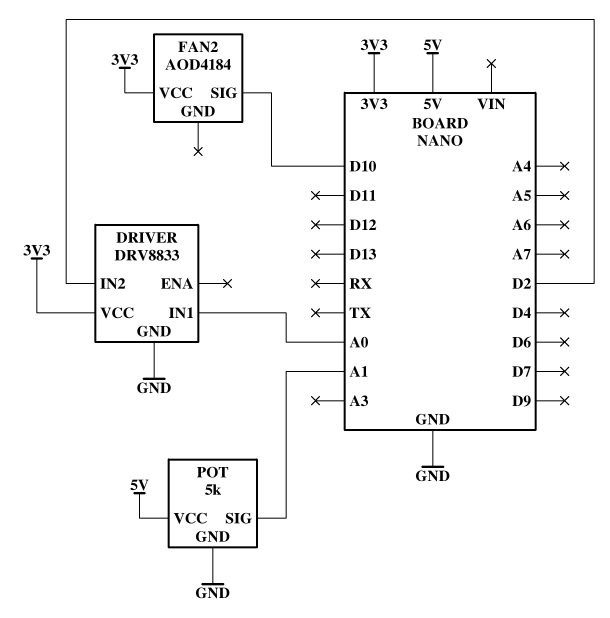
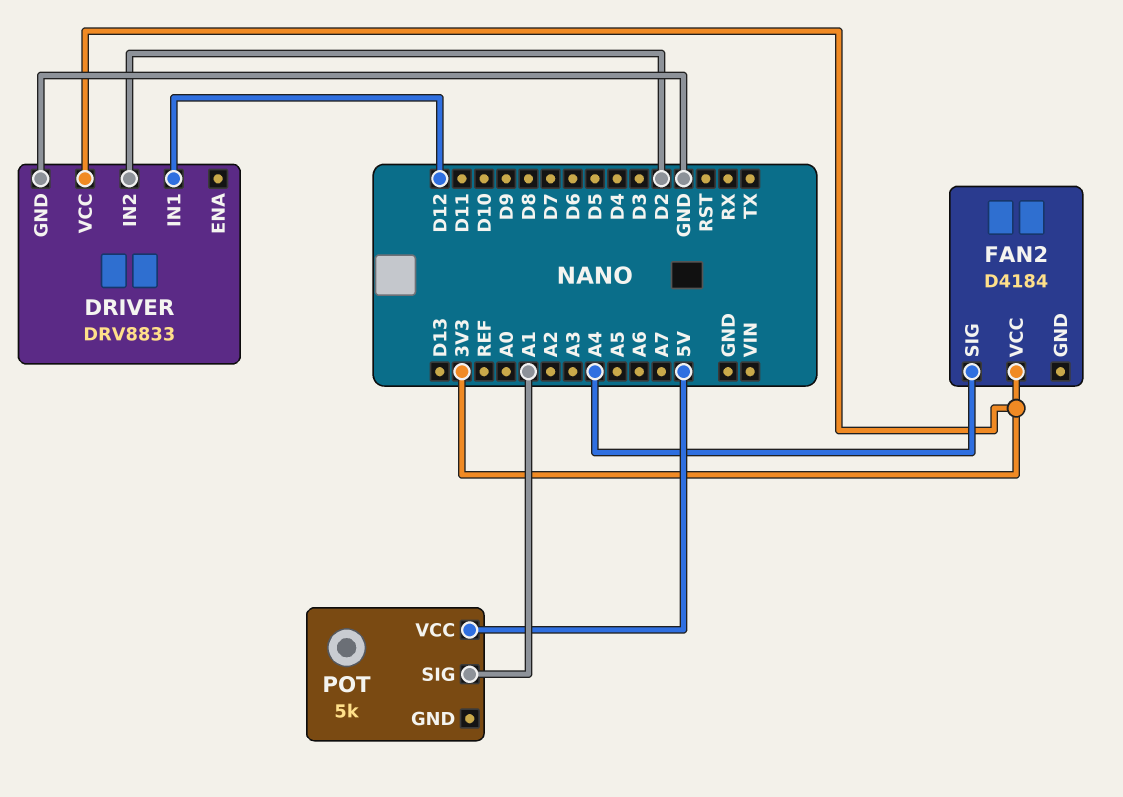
DRIVER pin IN1: A0 -> D12
FAN2: AOD4184 -> D4184
FAN2 pin SIG: D10 -> A4
POT pin GND: GND -> none

